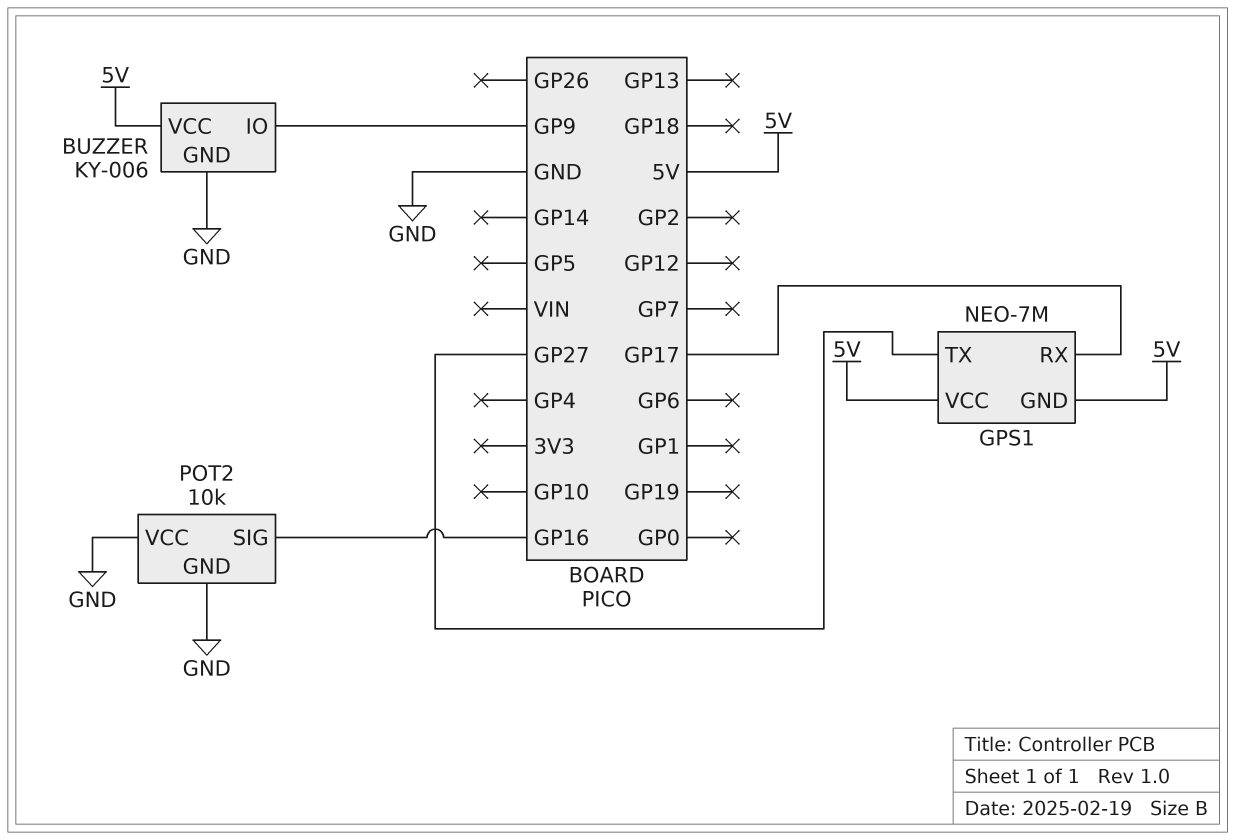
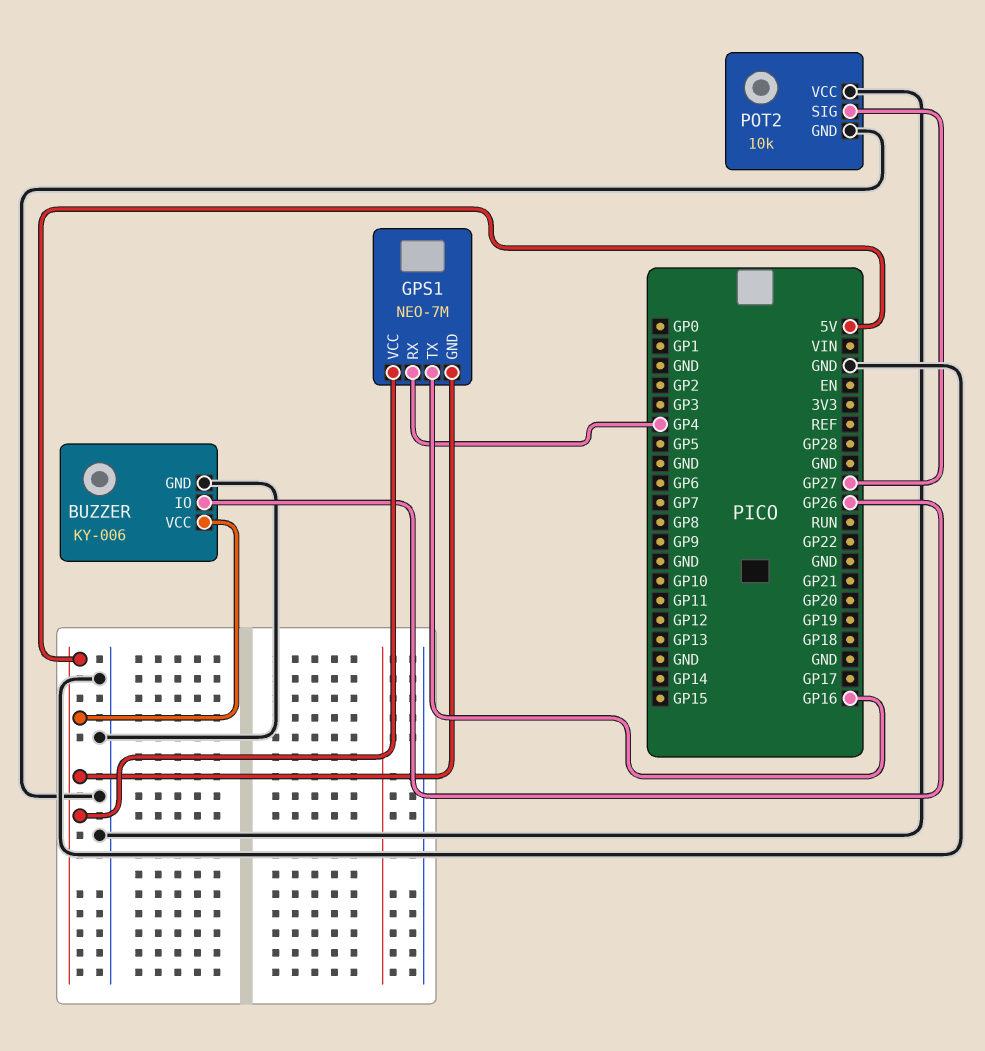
BUZZER pin IO: GP9 -> GP26
GPS1 pin RX: GP17 -> GP4
GPS1 pin TX: GP27 -> GP16
POT2 pin SIG: GP16 -> GP27

